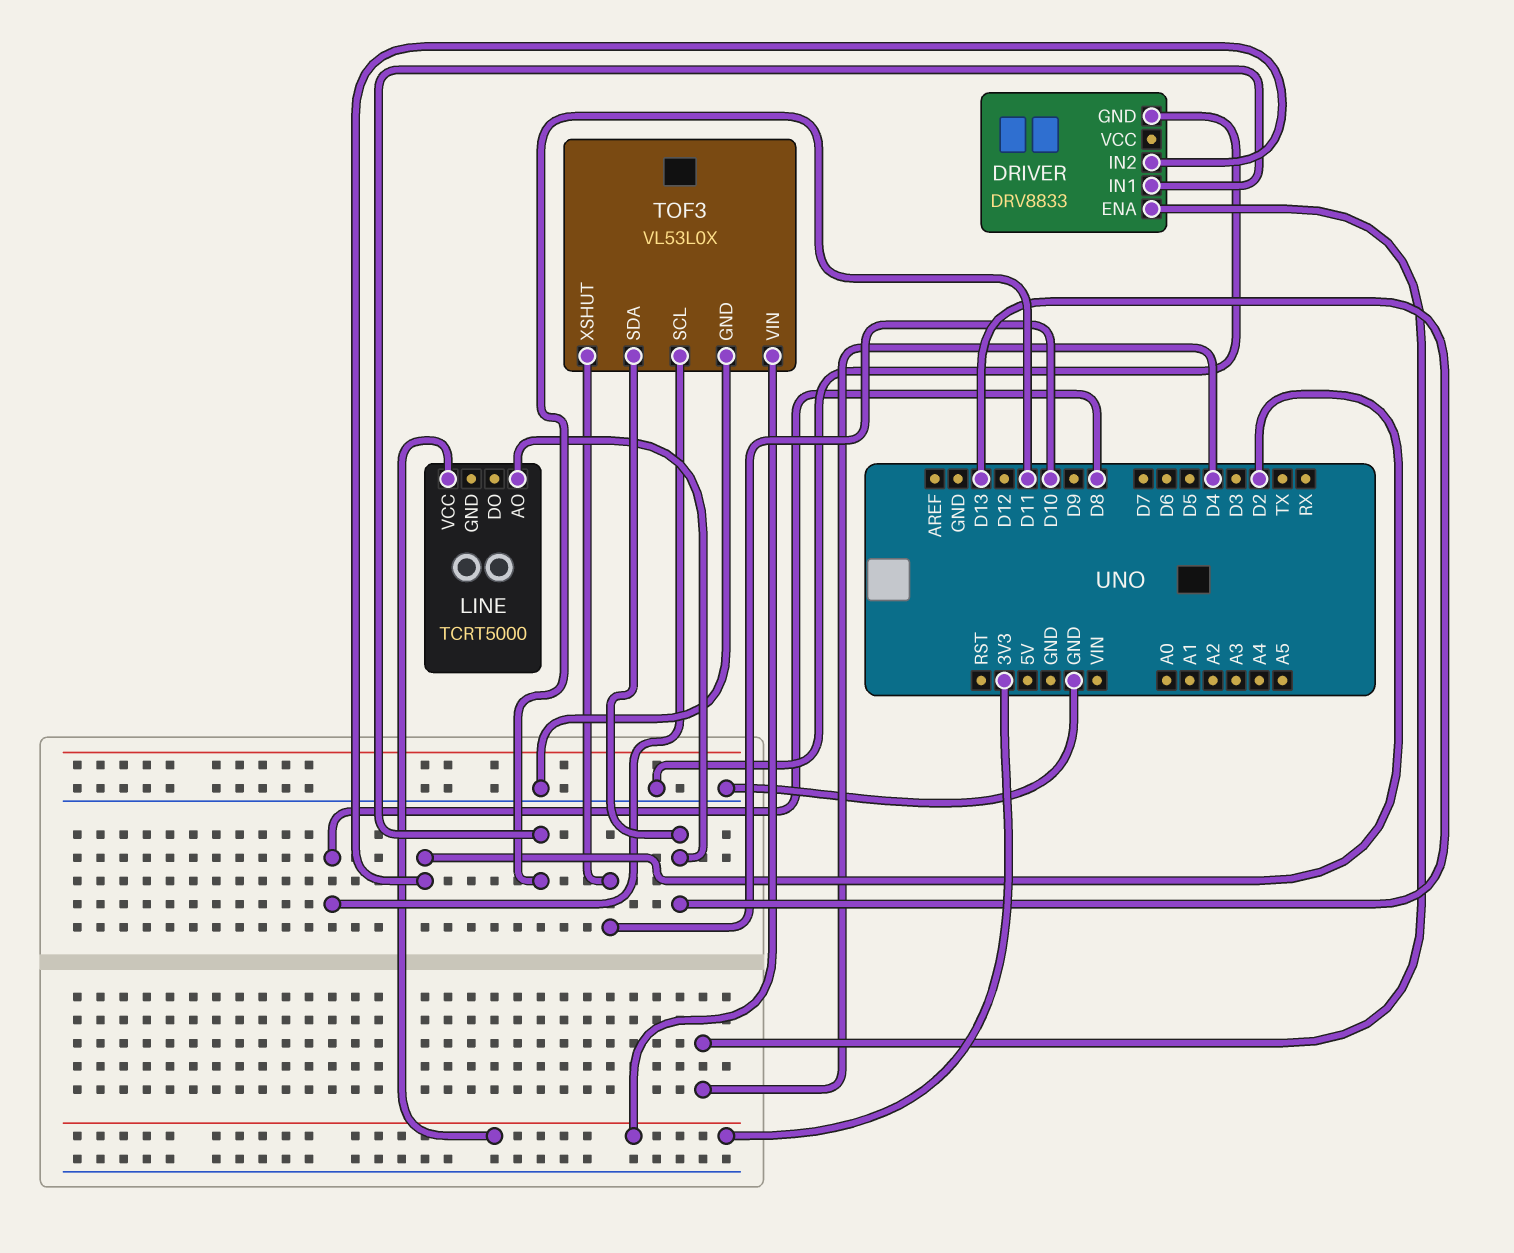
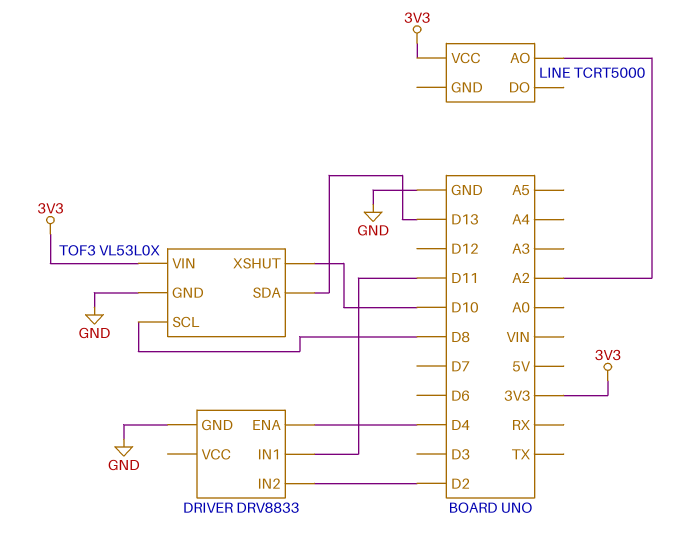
LINE pin AO: D13 -> A2

